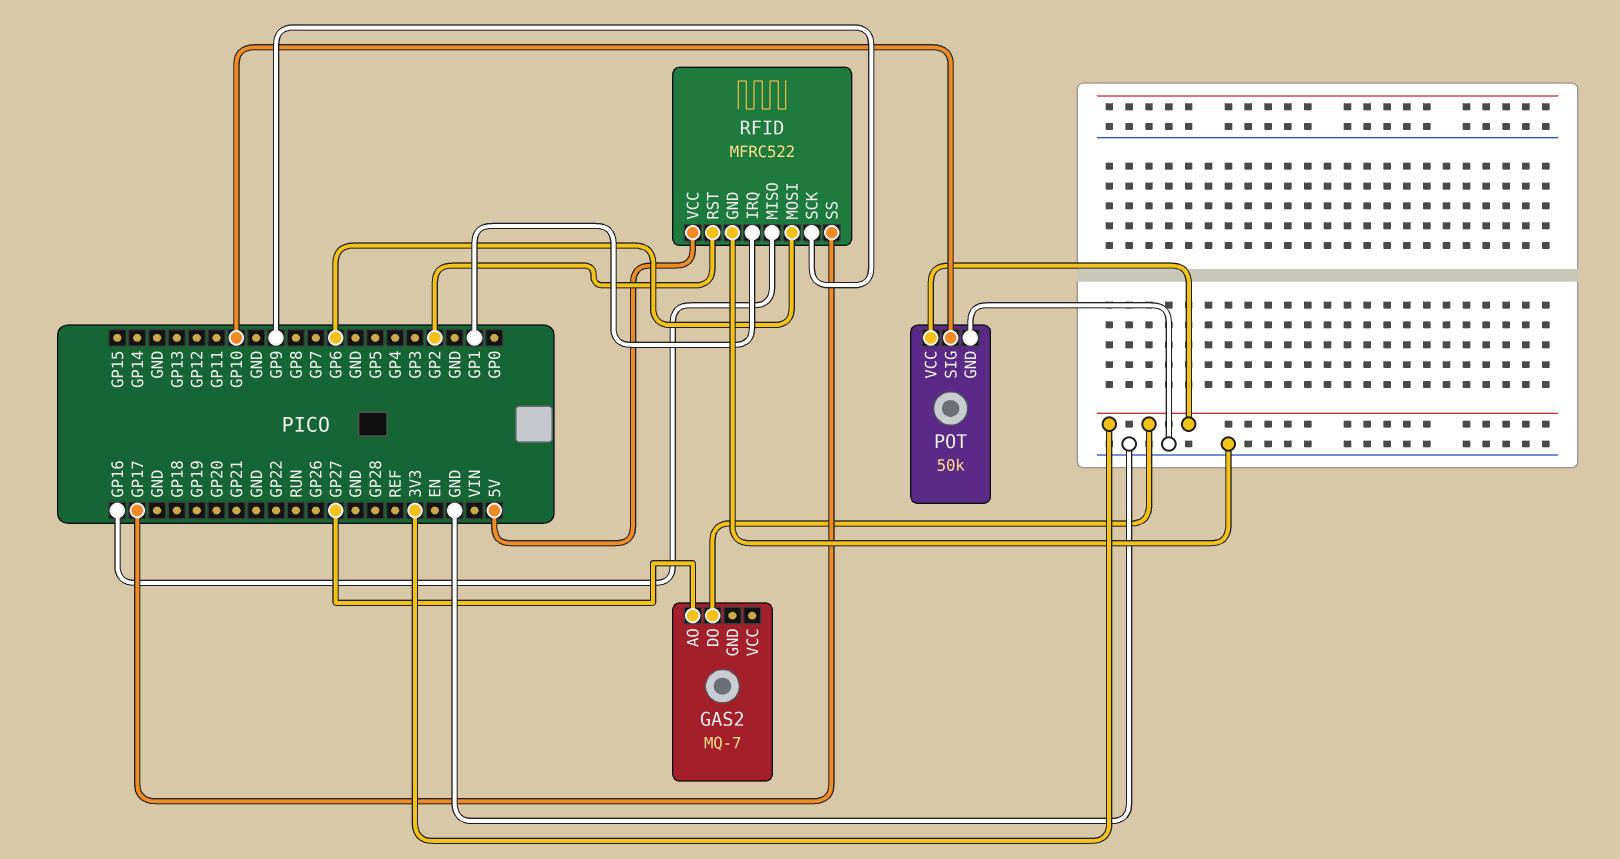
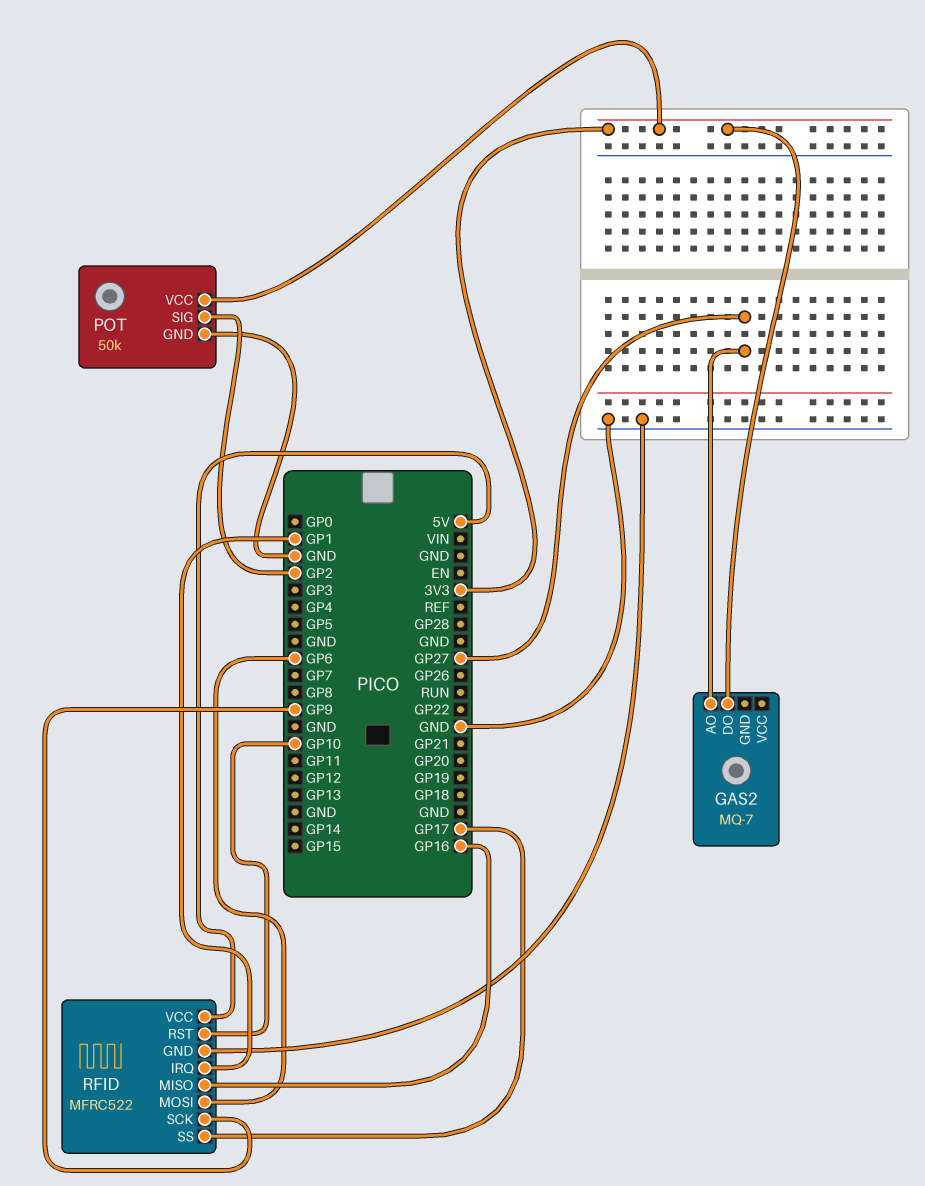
POT pin SIG: GP10 -> GP2
RFID pin RST: GP2 -> GP10

